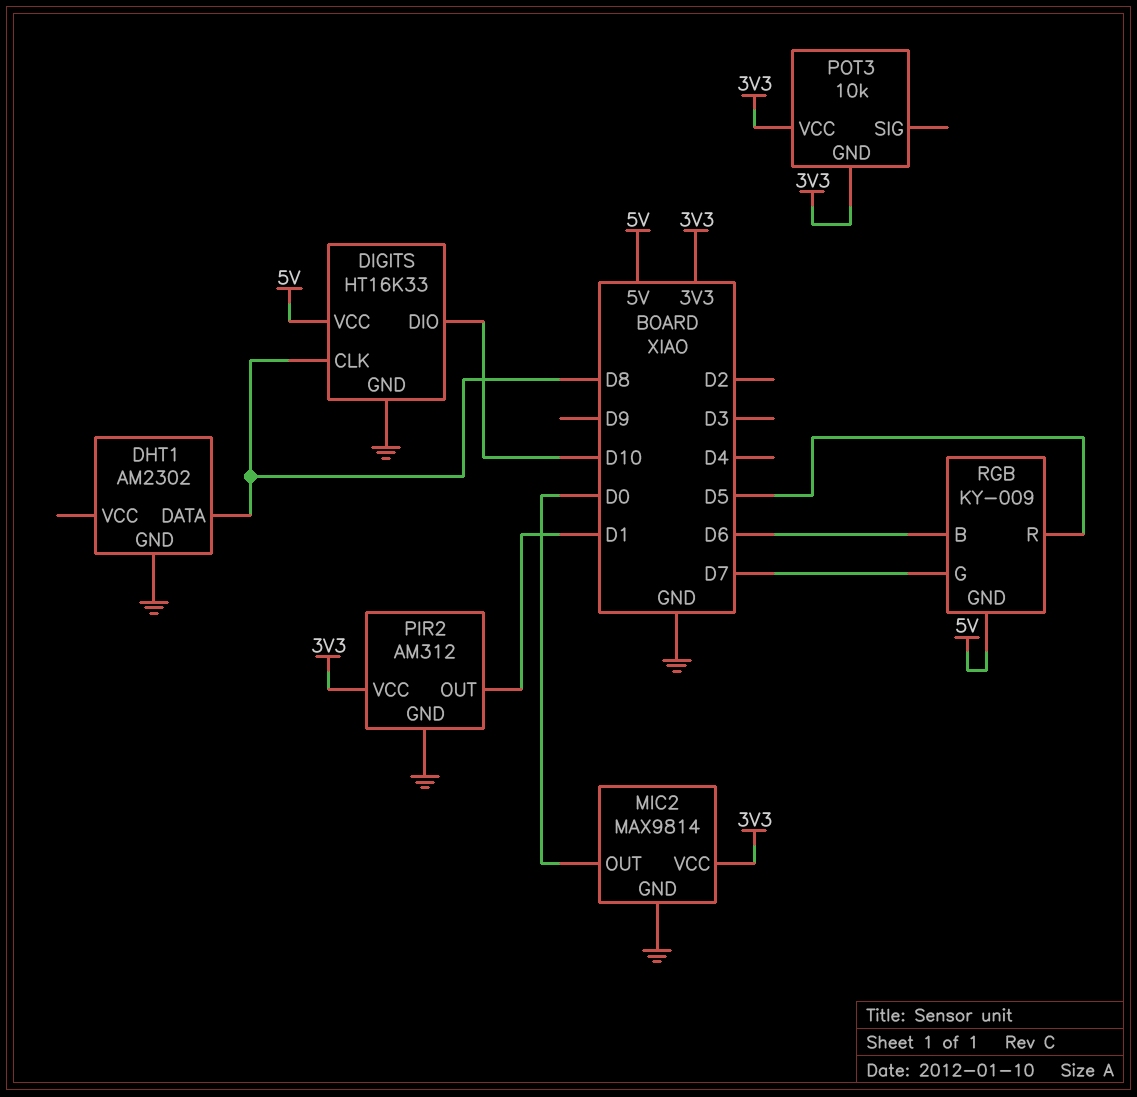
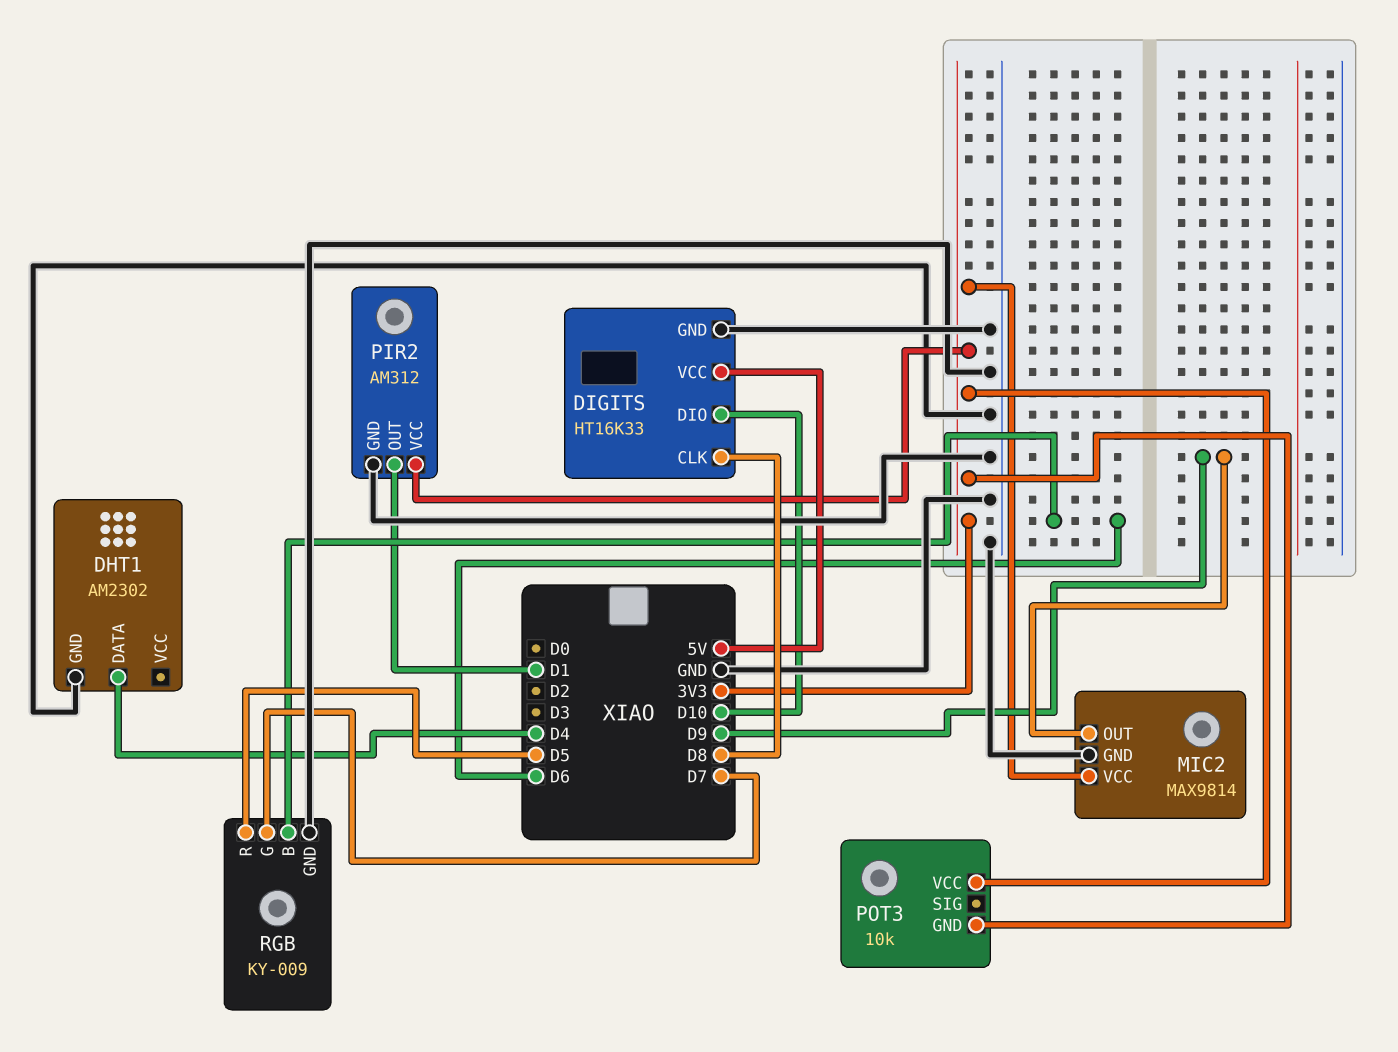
DHT1 pin DATA: D8 -> D4
MIC2 pin OUT: D0 -> D9
RGB pin GND: 5V -> GND

